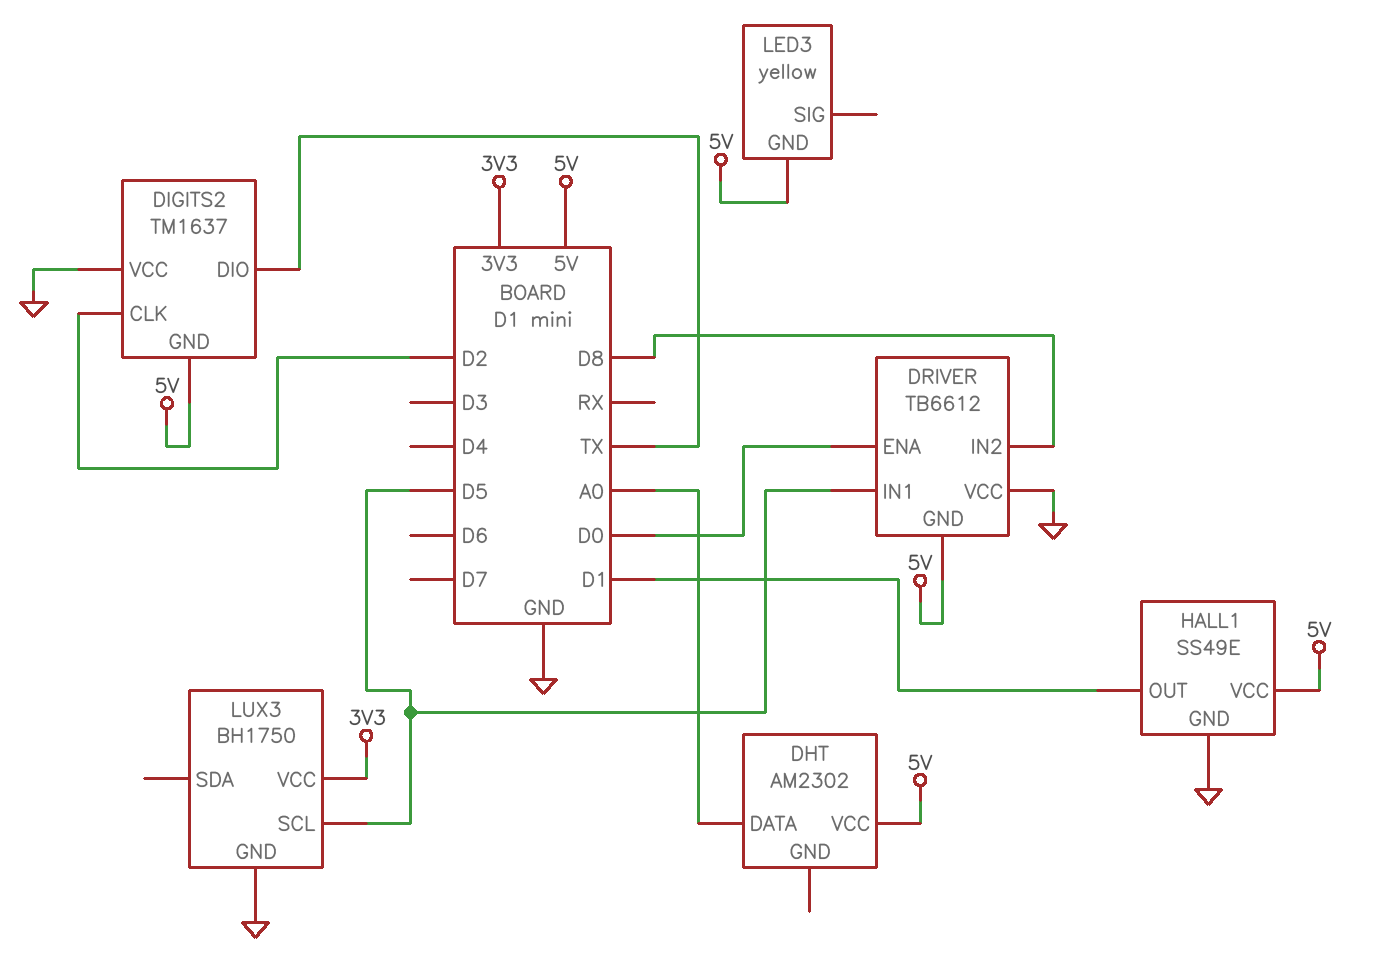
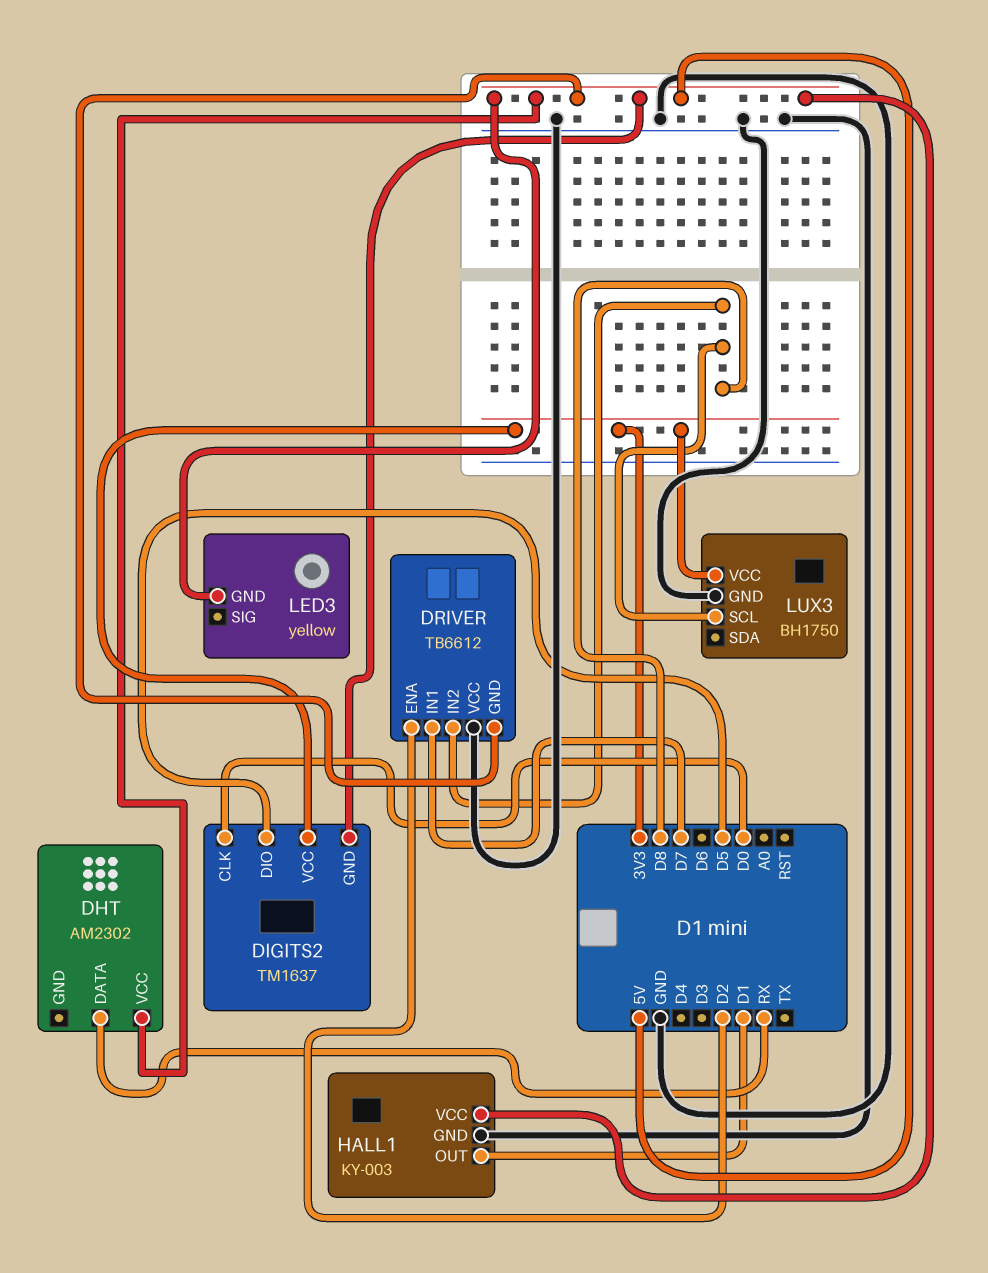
DHT pin DATA: A0 -> RX
DIGITS2 pin CLK: D2 -> D0
DIGITS2 pin DIO: TX -> D5
DIGITS2 pin VCC: GND -> 3V3
DRIVER pin ENA: D0 -> D2
DRIVER pin IN1: D5 -> D7
HALL1: SS49E -> KY-003
LUX3 pin SCL: D5 -> D8

